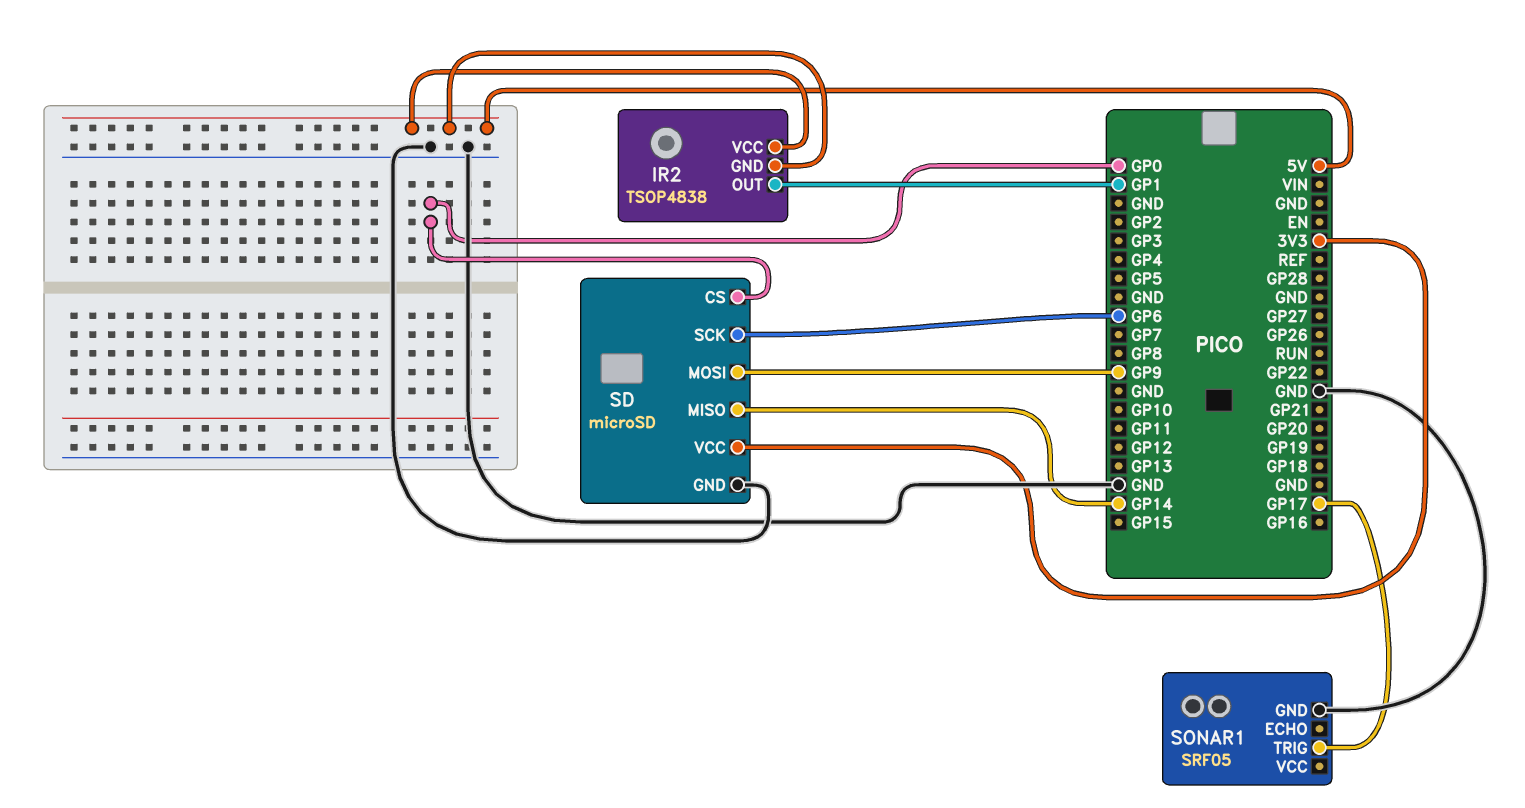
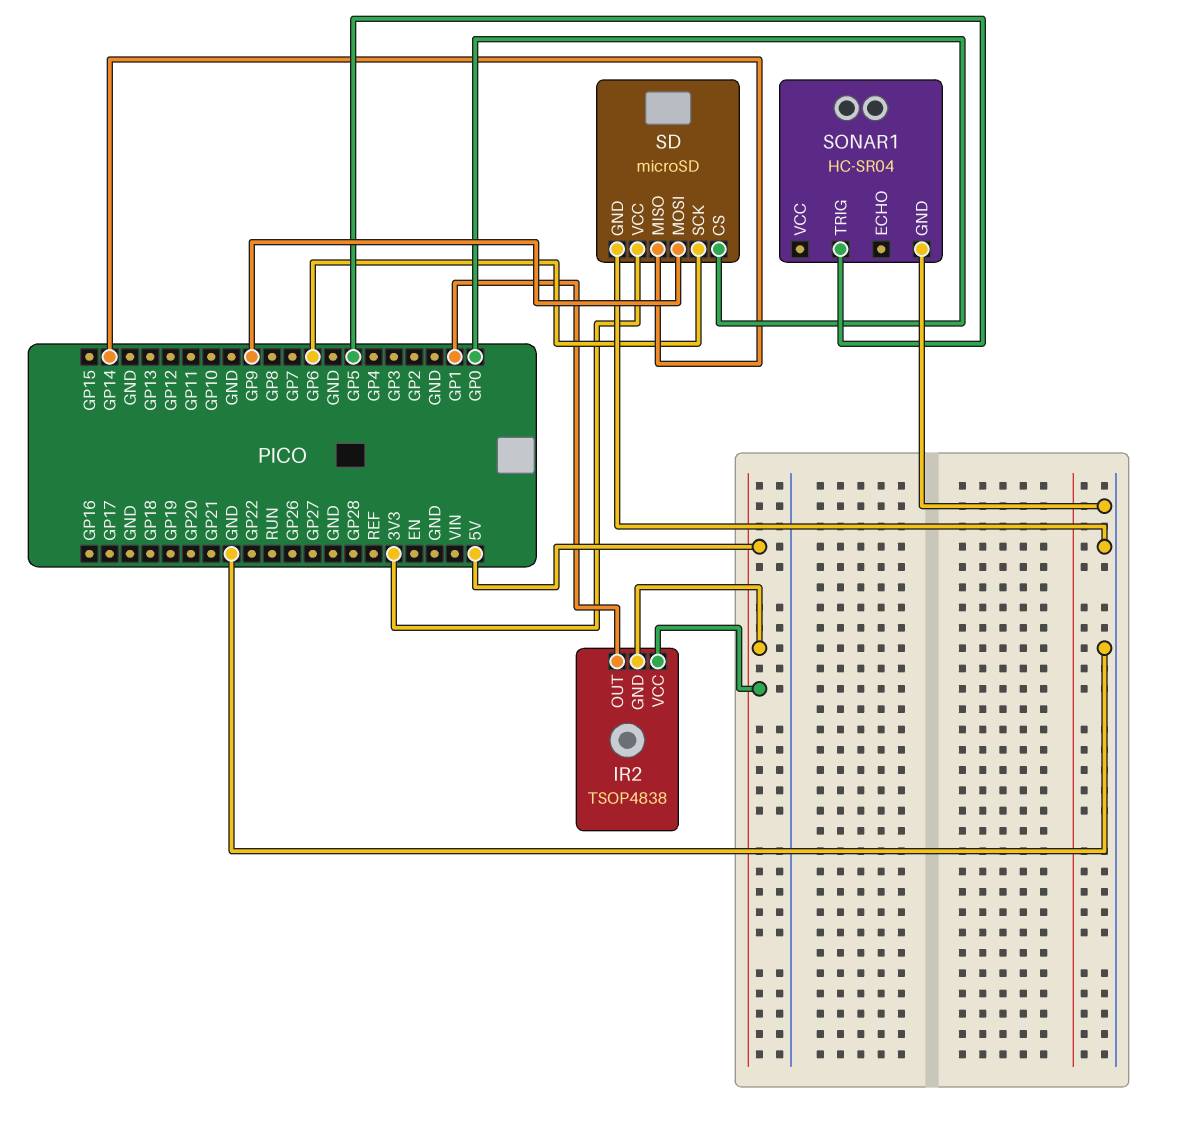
SONAR1: SRF05 -> HC-SR04
SONAR1 pin TRIG: GP17 -> GP5

